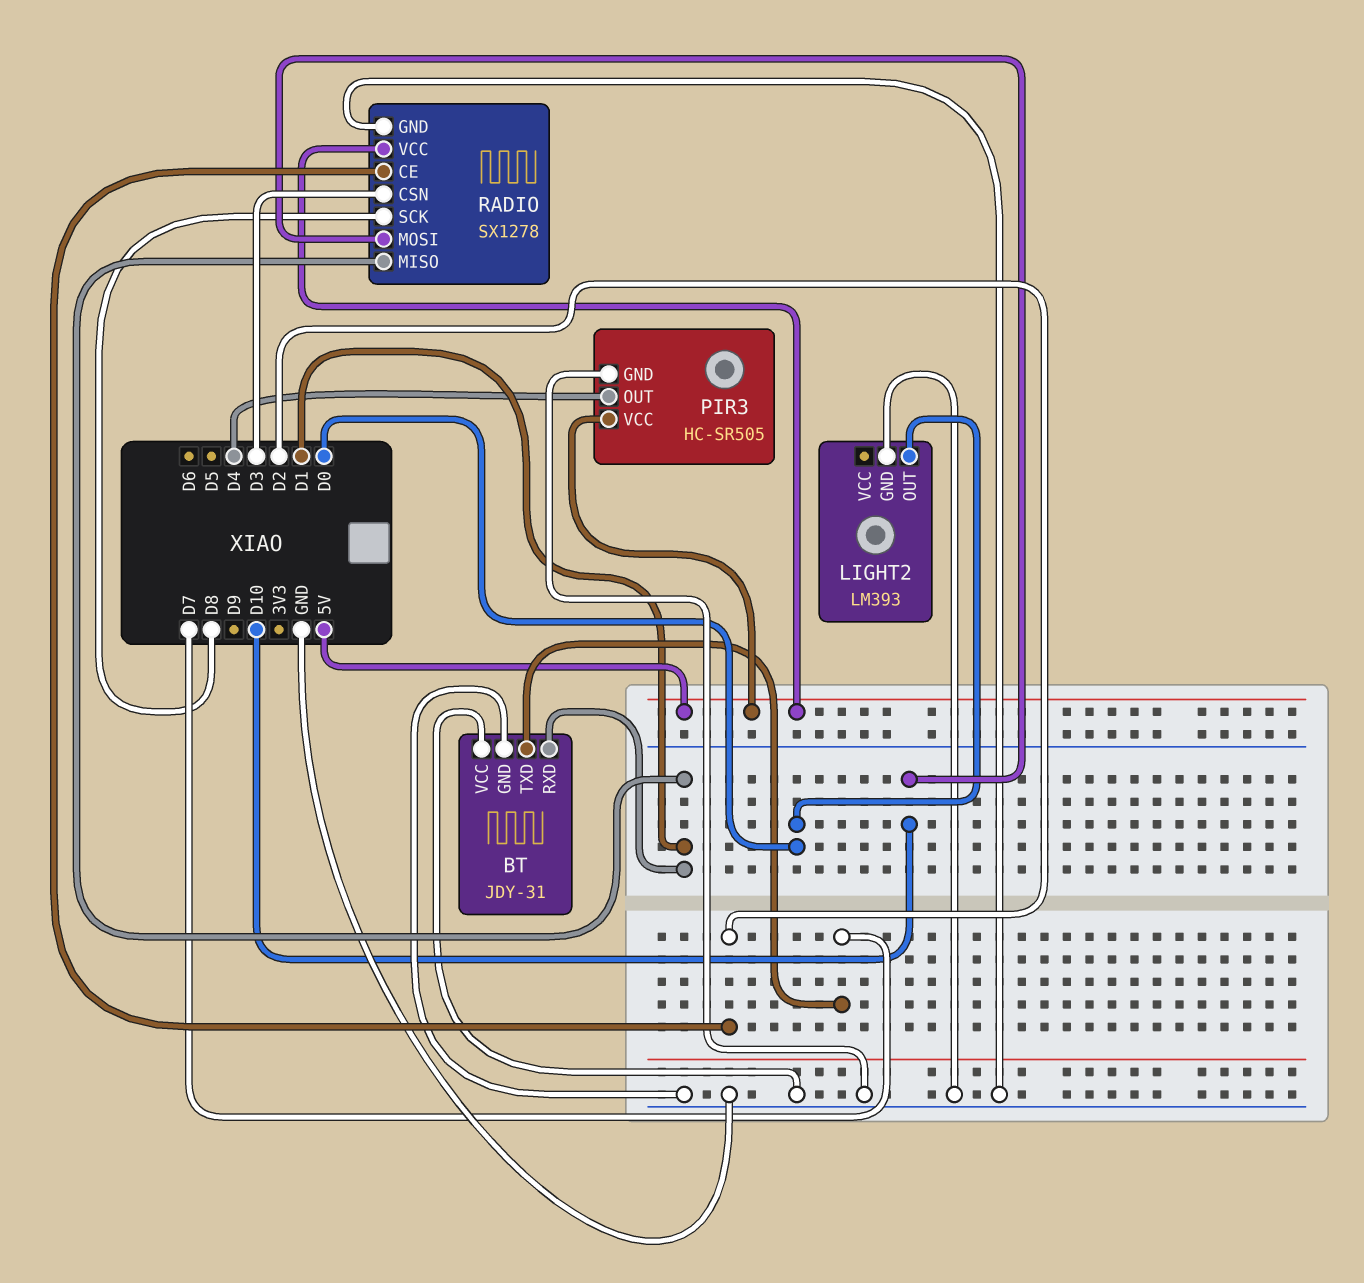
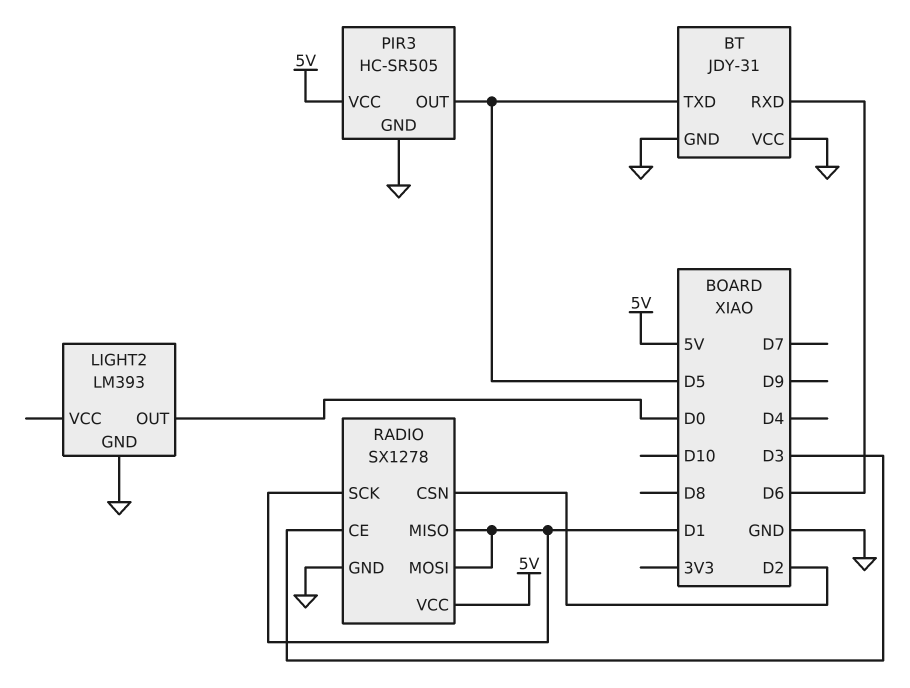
BT pin RXD: D1 -> D6
BT pin TXD: D7 -> D5
PIR3 pin OUT: D4 -> D5
RADIO pin CE: D2 -> D3
RADIO pin CSN: D3 -> D2
RADIO pin MOSI: D10 -> D1
RADIO pin SCK: D8 -> D1

